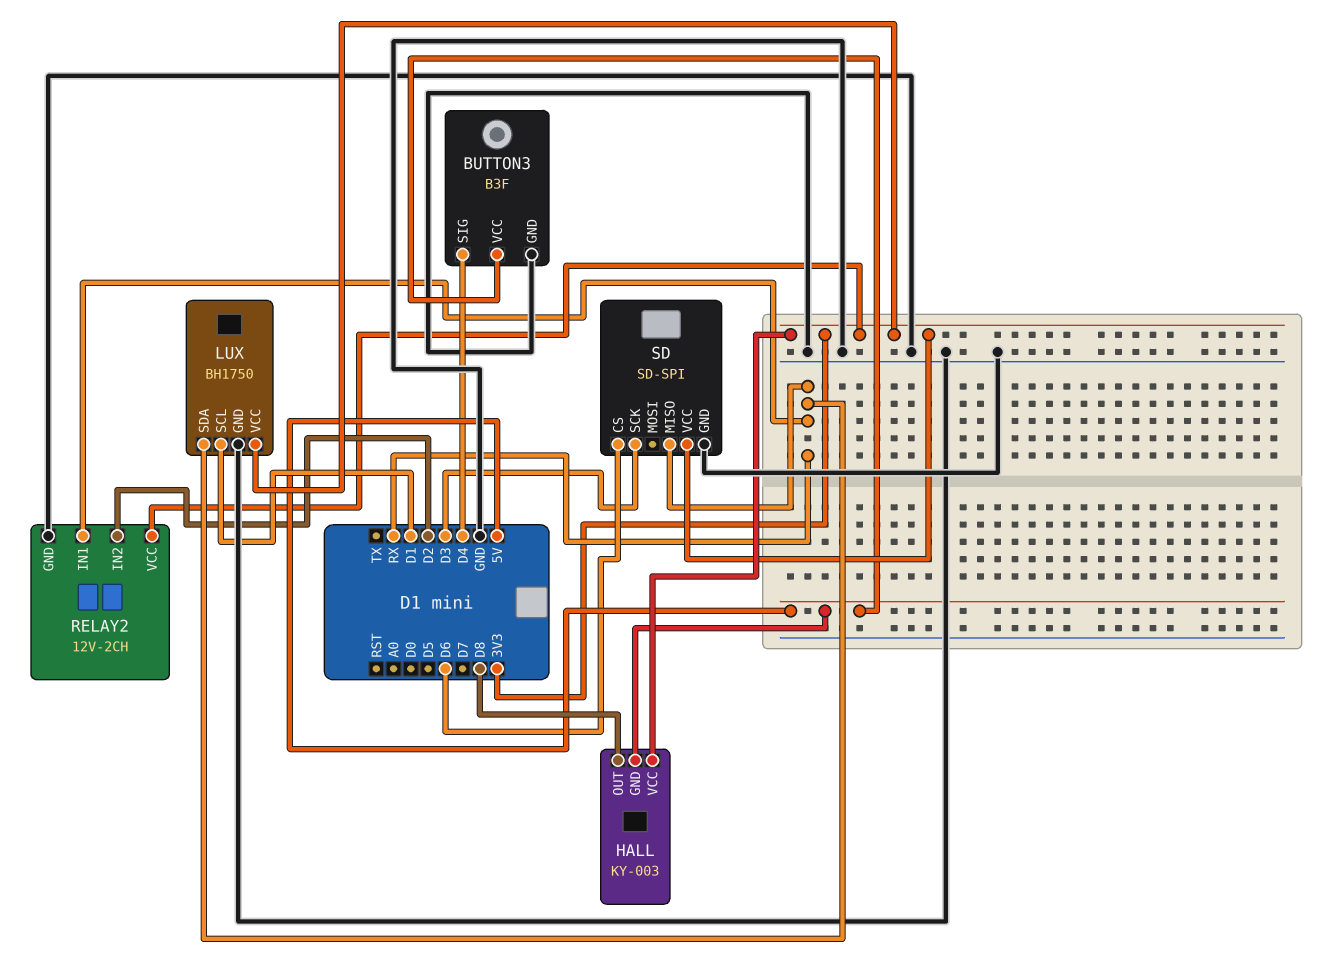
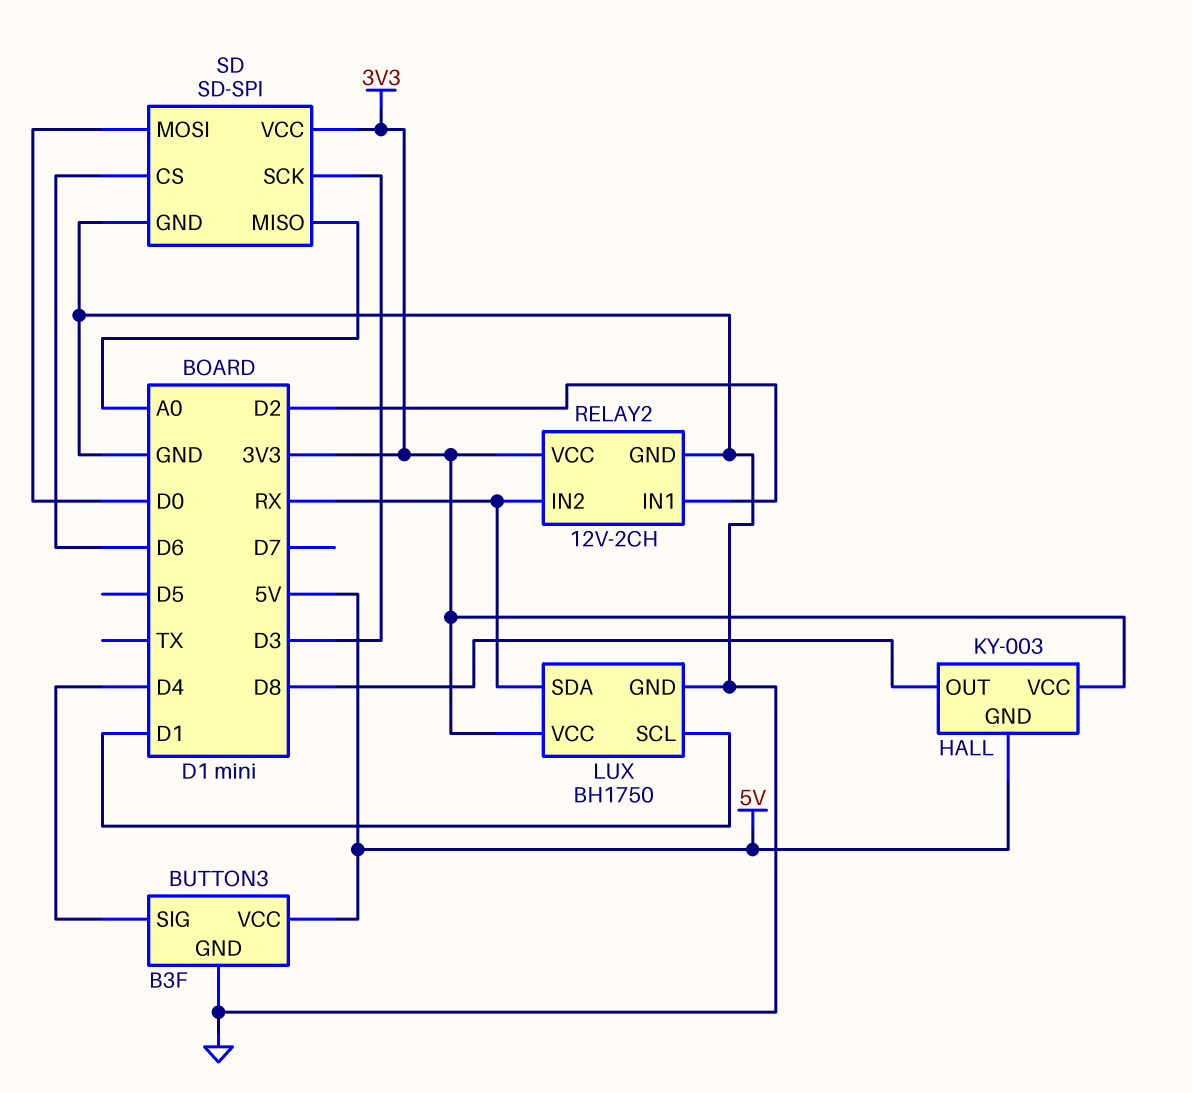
RELAY2 pin IN1: RX -> D2
RELAY2 pin IN2: D2 -> RX
SD pin MISO: RX -> A0
SD pin MOSI: none -> D0

